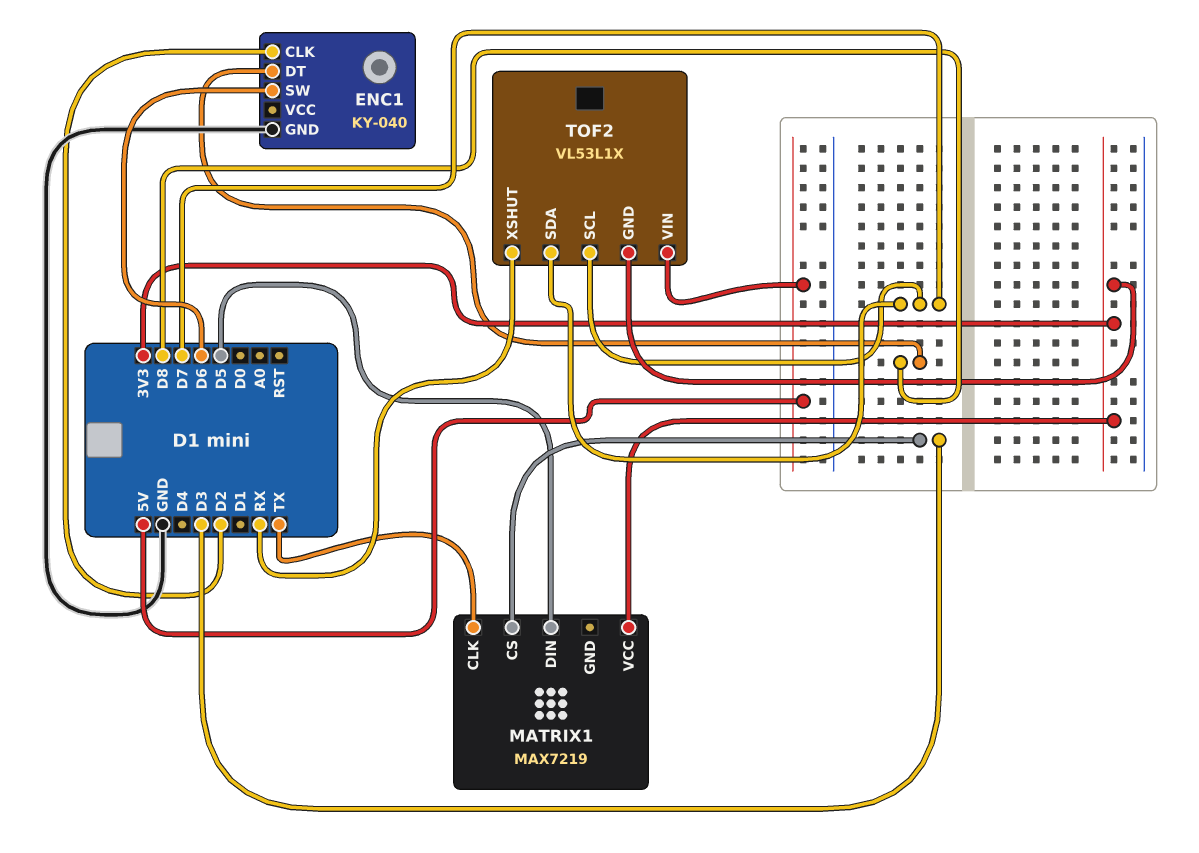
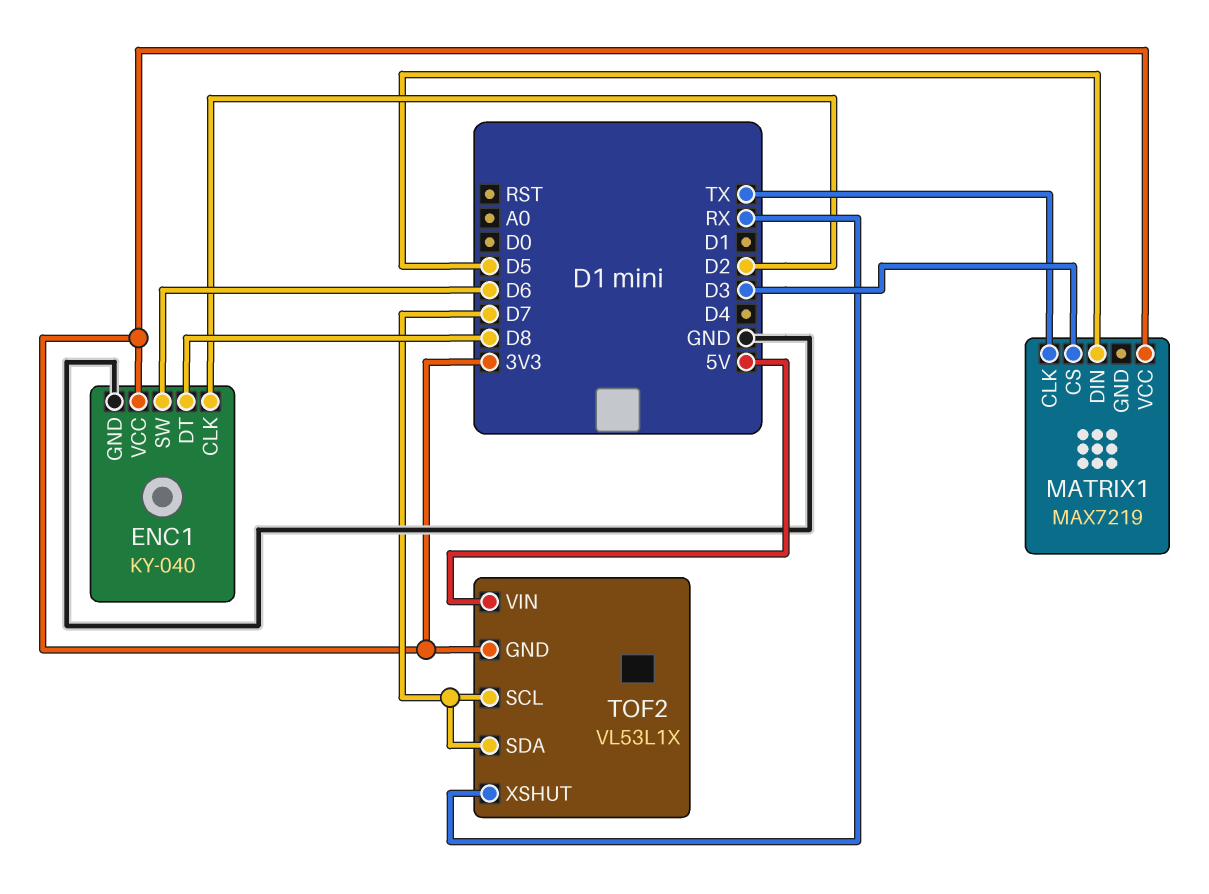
ENC1 pin VCC: none -> 3V3

